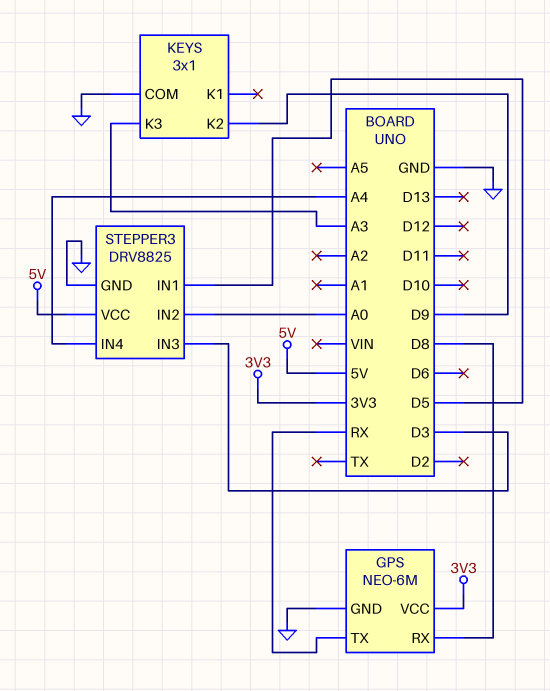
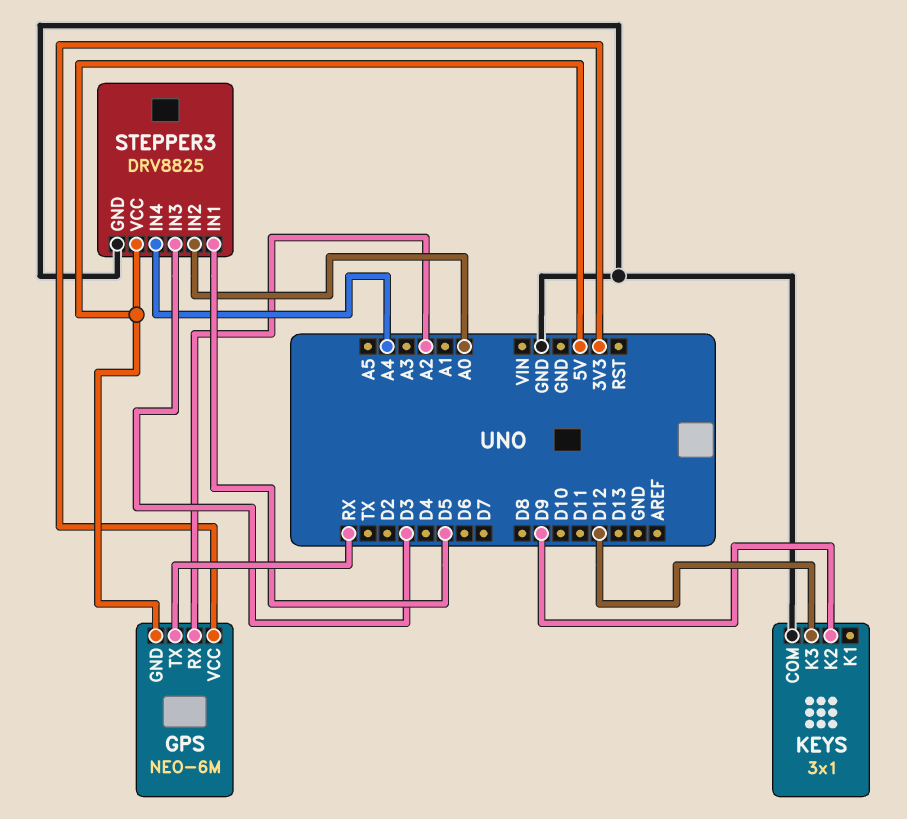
GPS pin GND: GND -> 5V
GPS pin RX: D8 -> A2
KEYS pin K3: A3 -> D12

